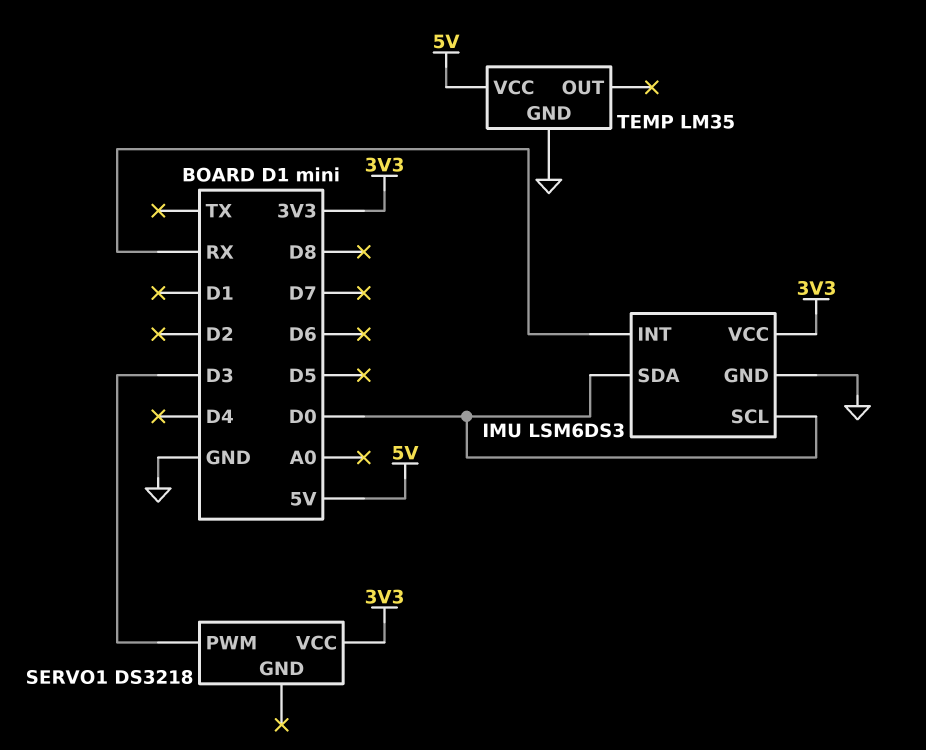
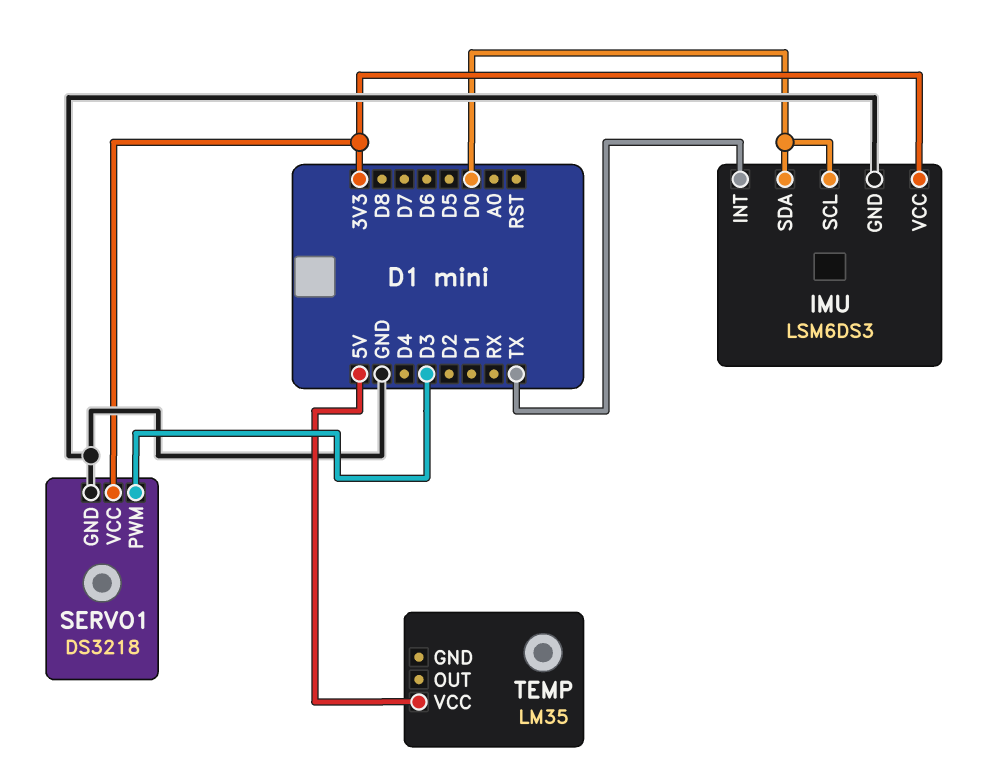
IMU pin INT: RX -> TX
SERVO1 pin GND: none -> GND
TEMP pin GND: GND -> none

